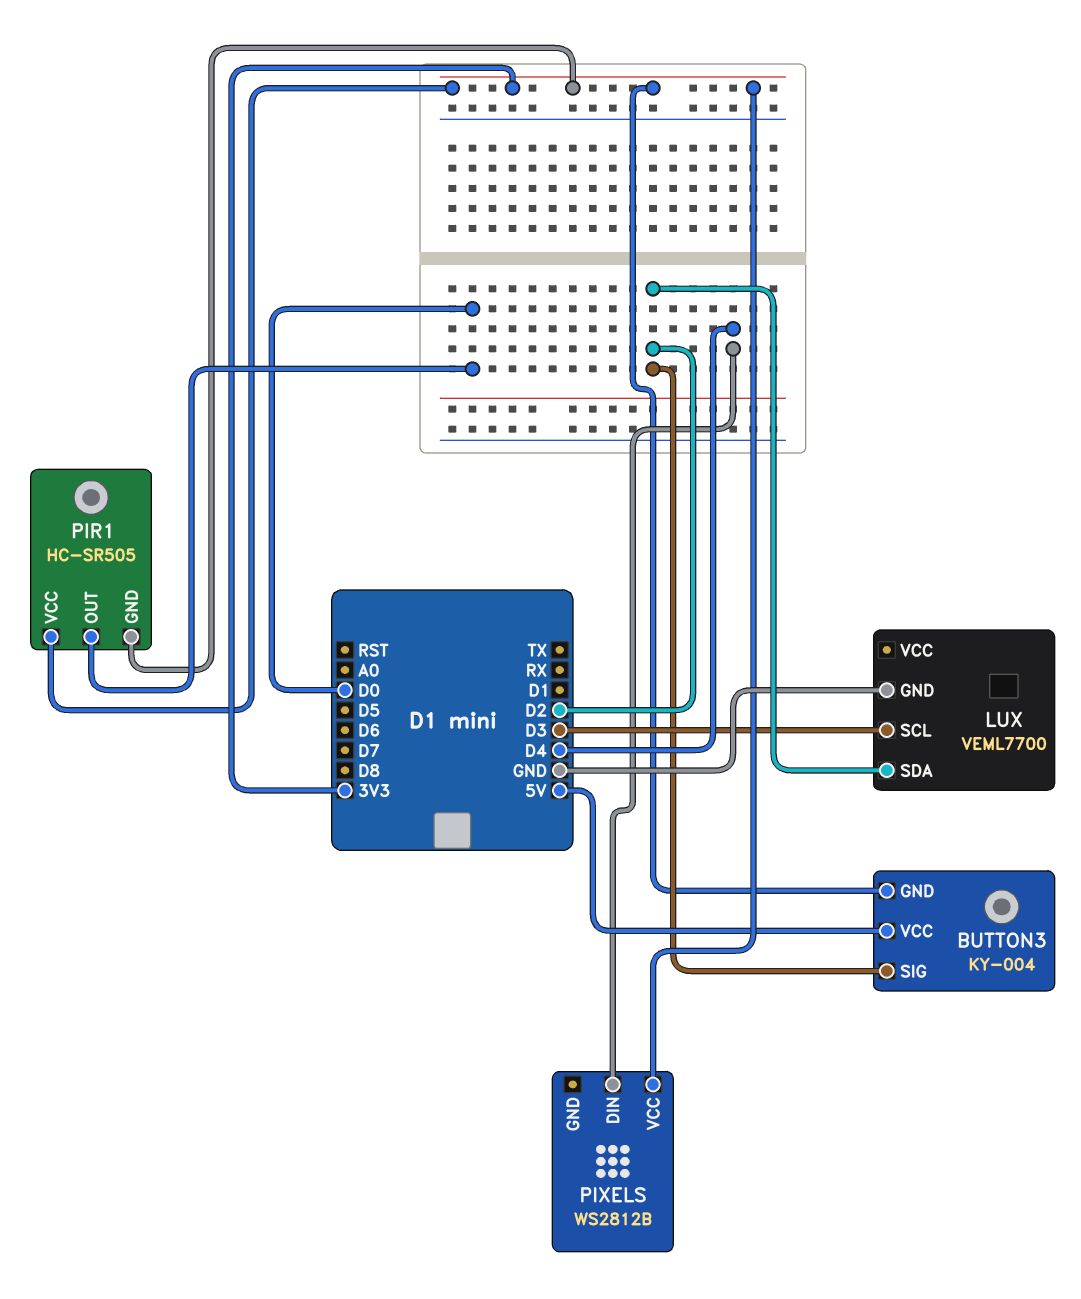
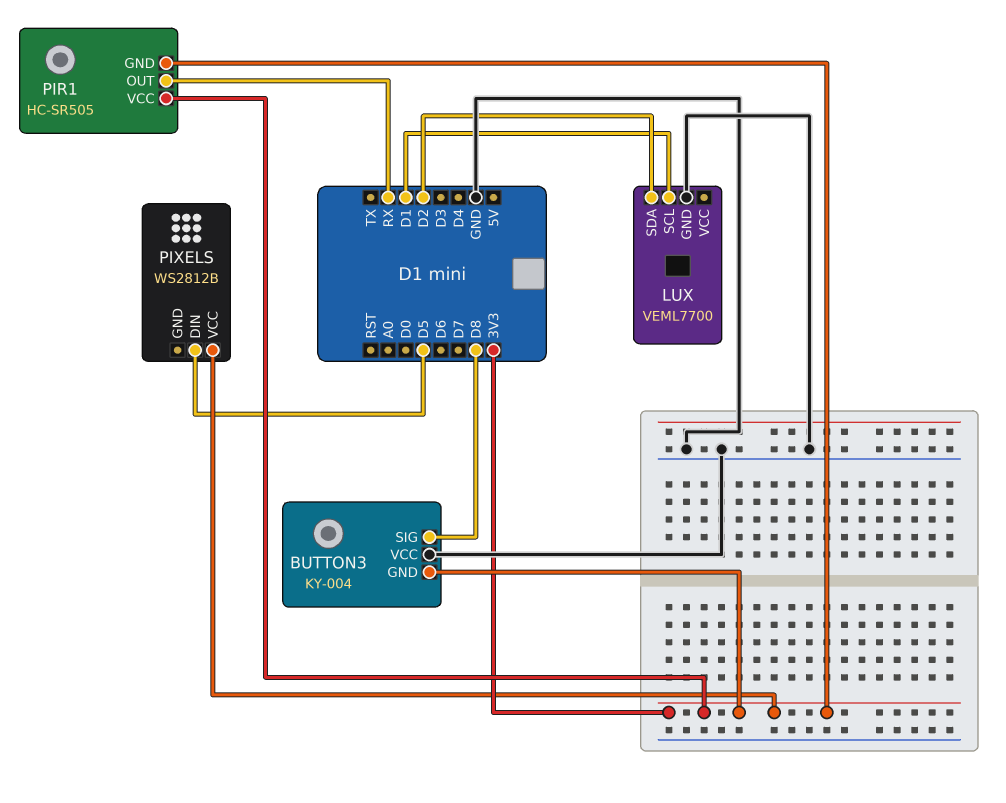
BUTTON3 pin SIG: D2 -> D8
BUTTON3 pin VCC: 5V -> GND
LUX pin SCL: D3 -> D1
PIR1 pin OUT: D0 -> RX
PIXELS pin DIN: D4 -> D5

